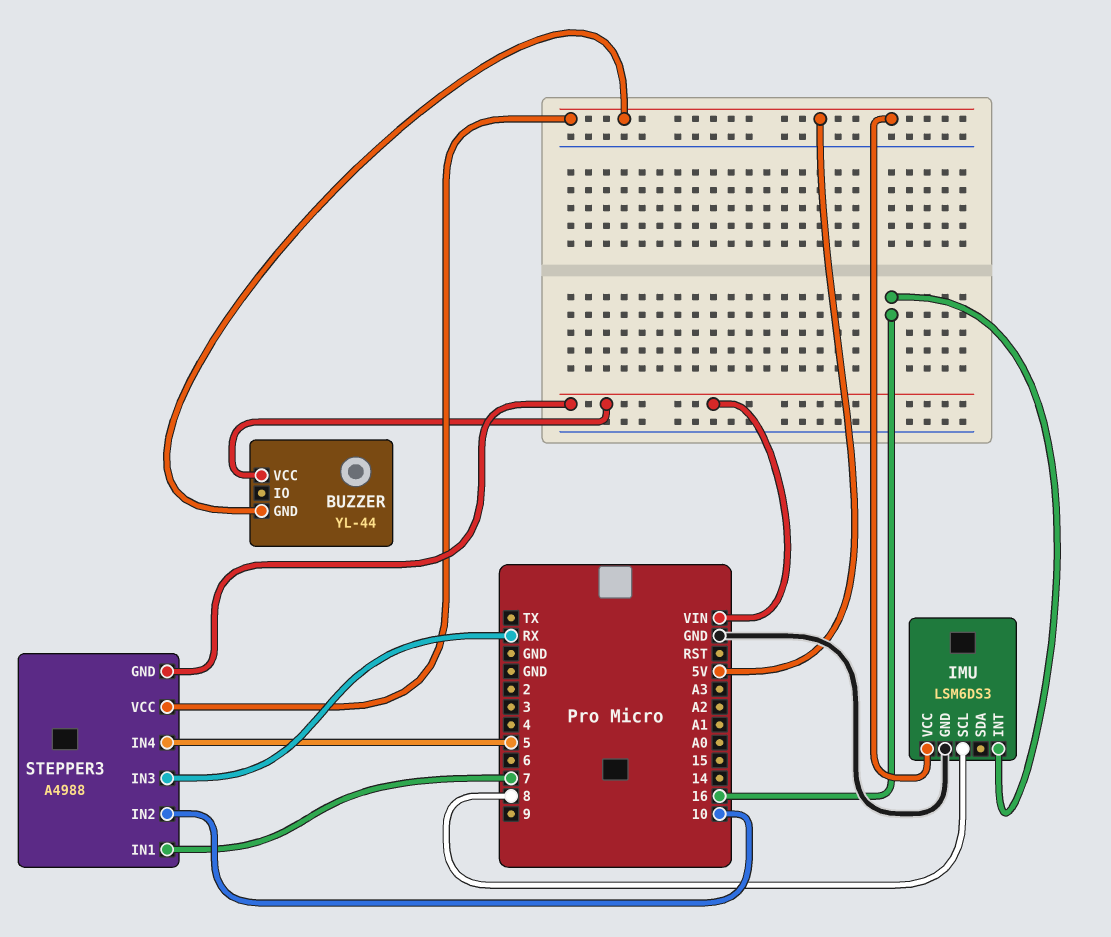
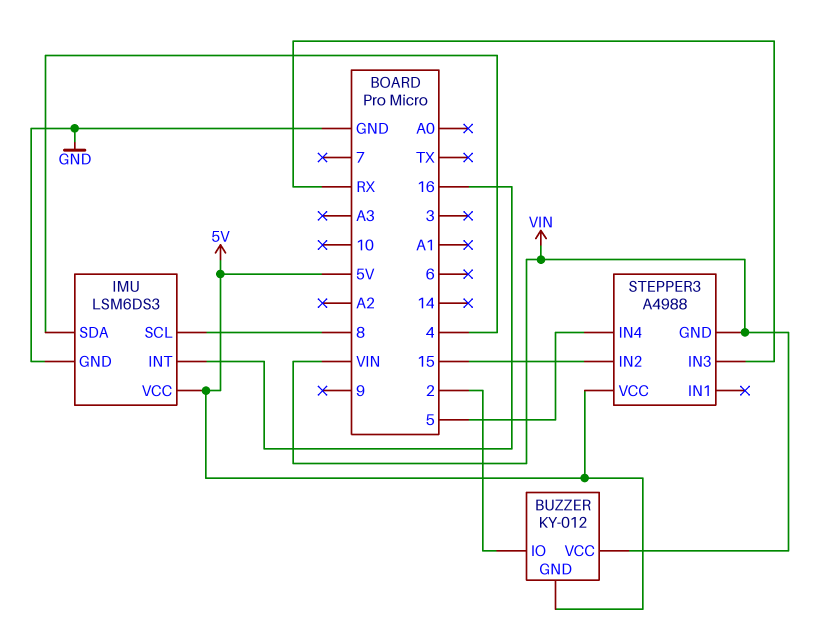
BUZZER: YL-44 -> KY-012
BUZZER pin IO: none -> 2
IMU pin SDA: none -> 4
STEPPER3 pin IN1: 7 -> none
STEPPER3 pin IN2: 10 -> 15

